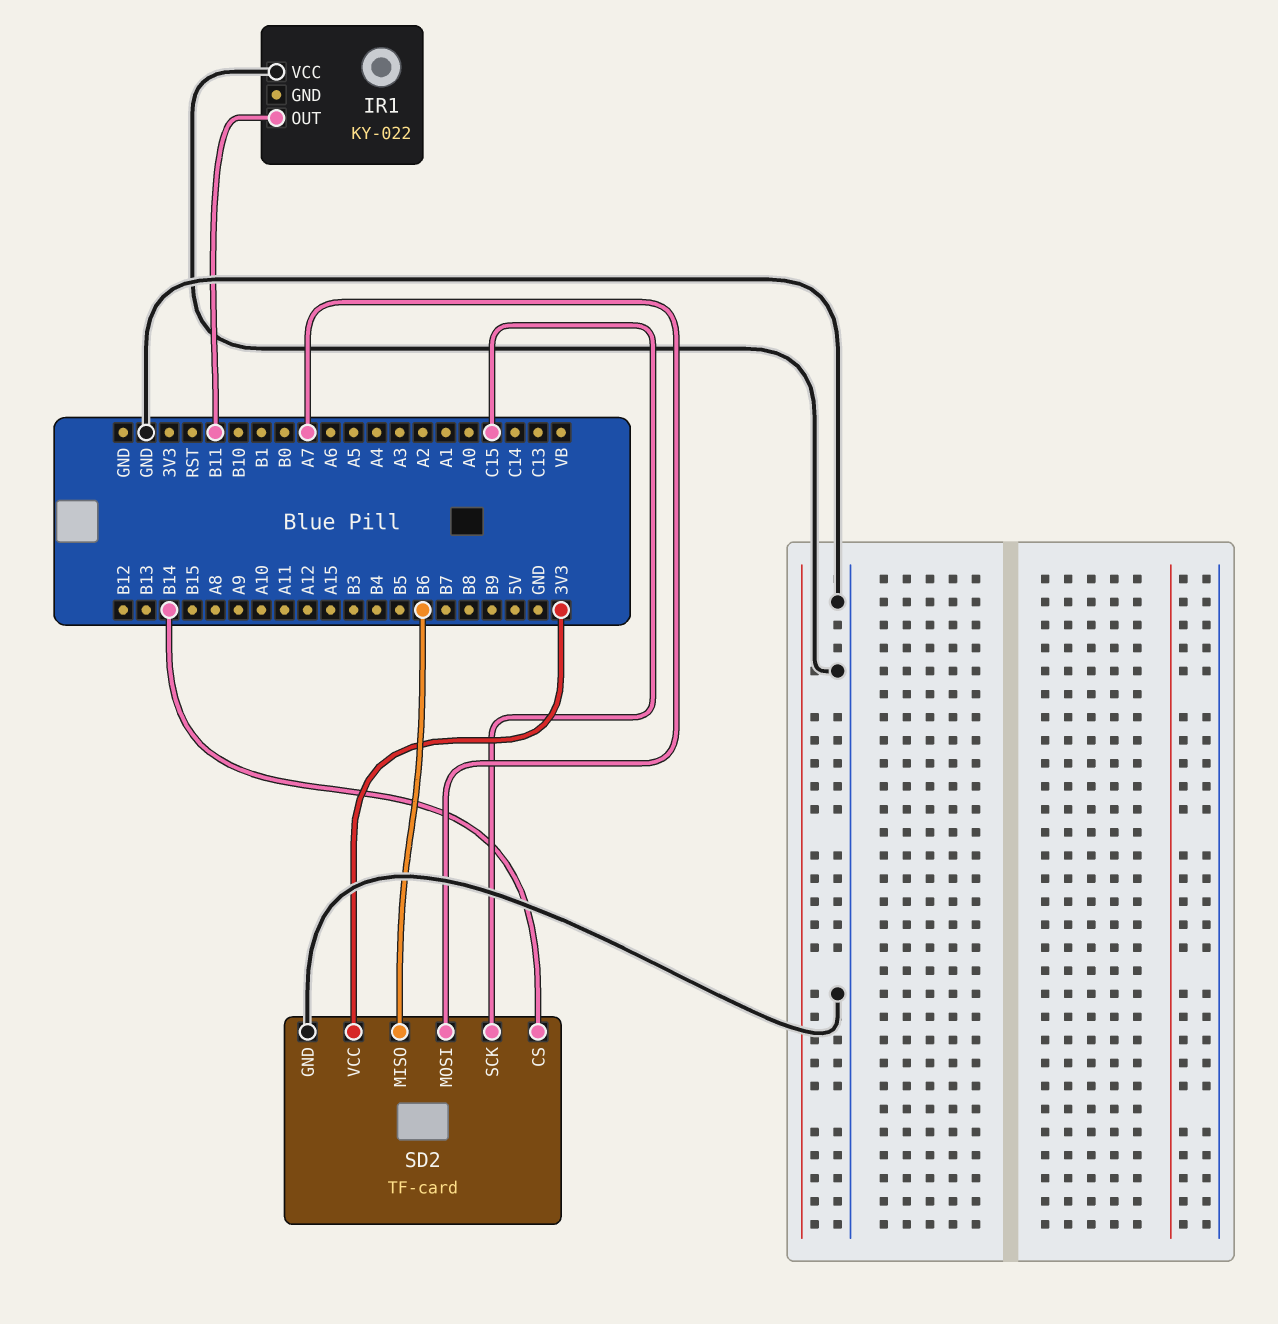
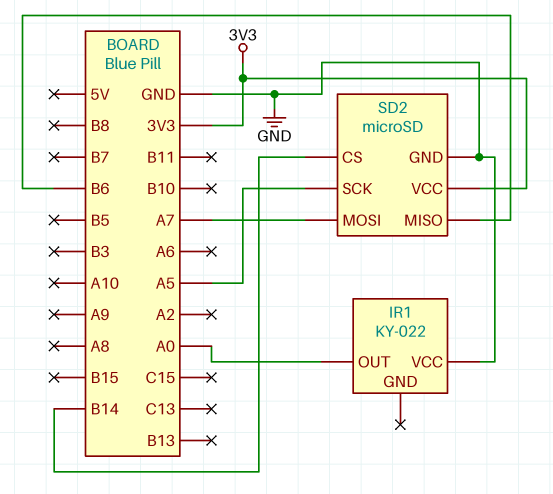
IR1 pin OUT: B11 -> A0
SD2: TF-card -> microSD
SD2 pin SCK: C15 -> A5

